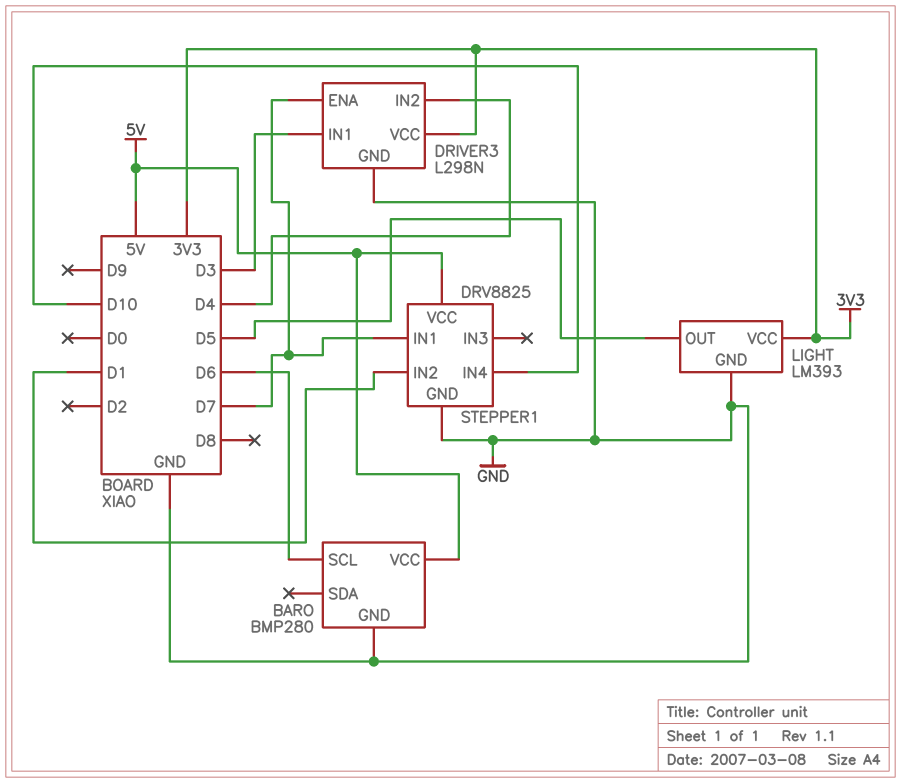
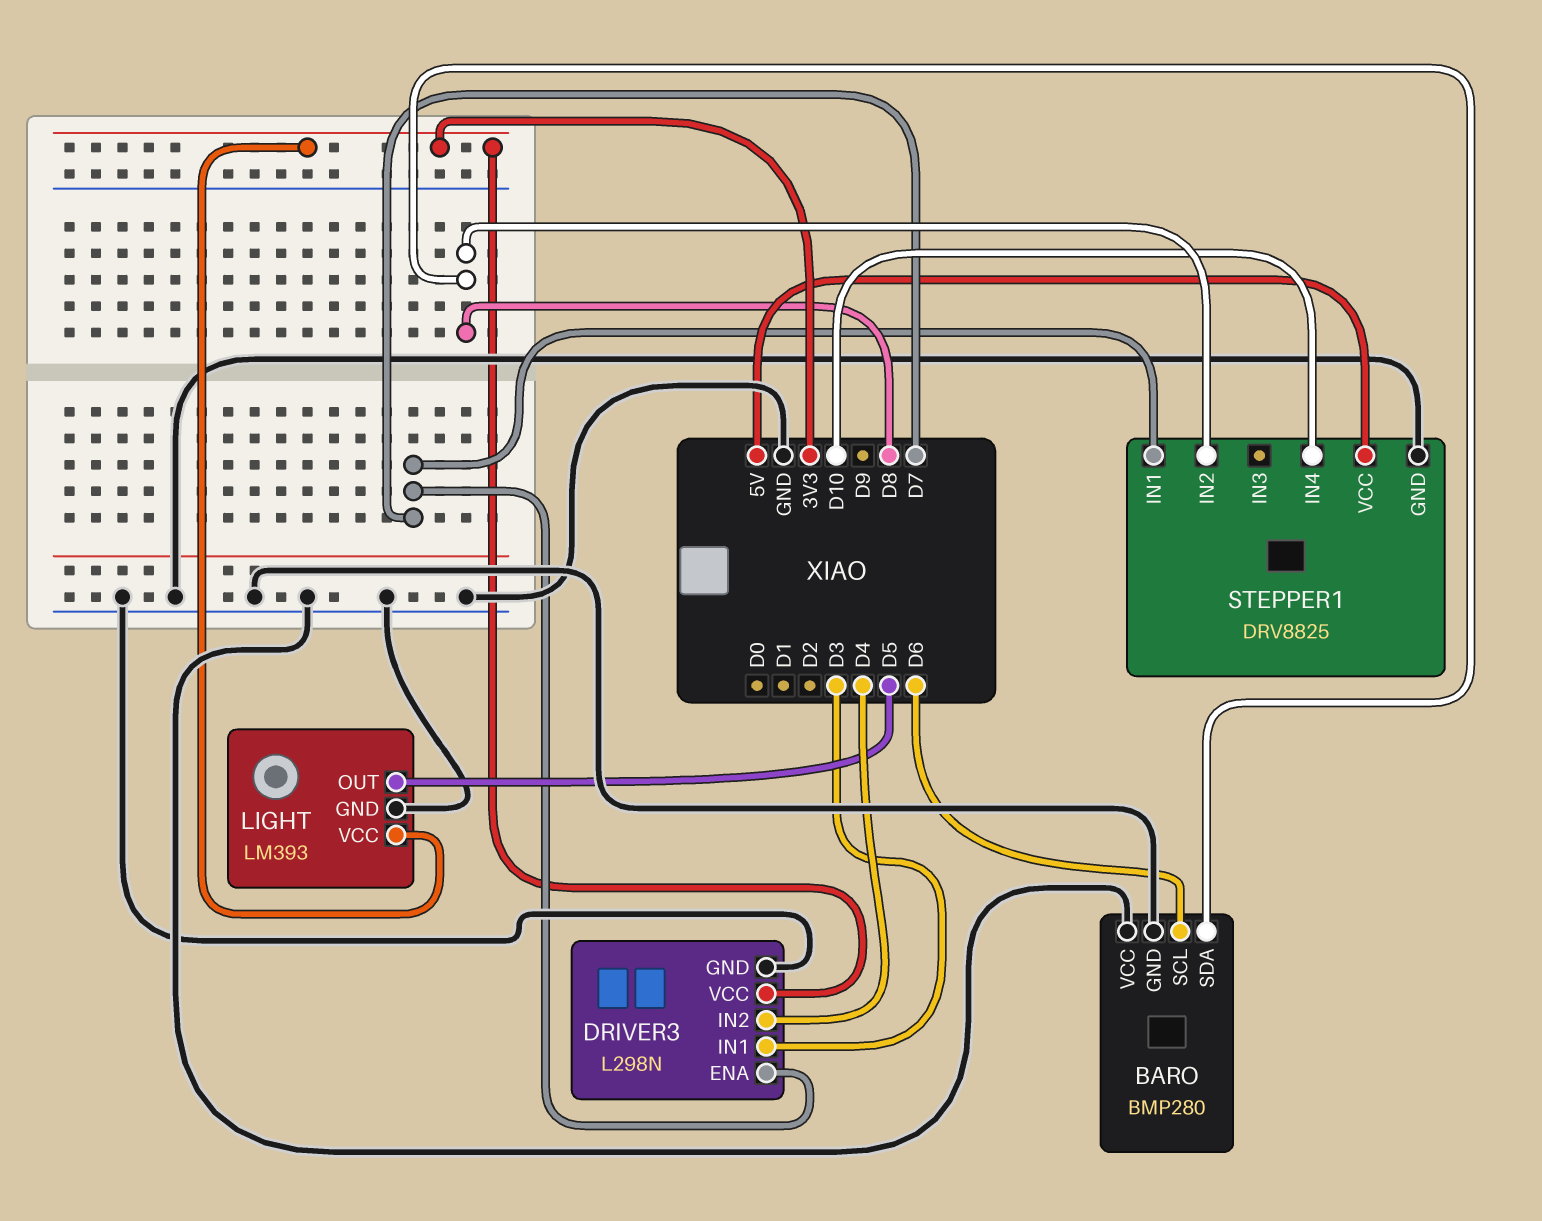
BARO pin SDA: none -> D8
BARO pin VCC: 5V -> GND
STEPPER1 pin IN2: D1 -> D8

